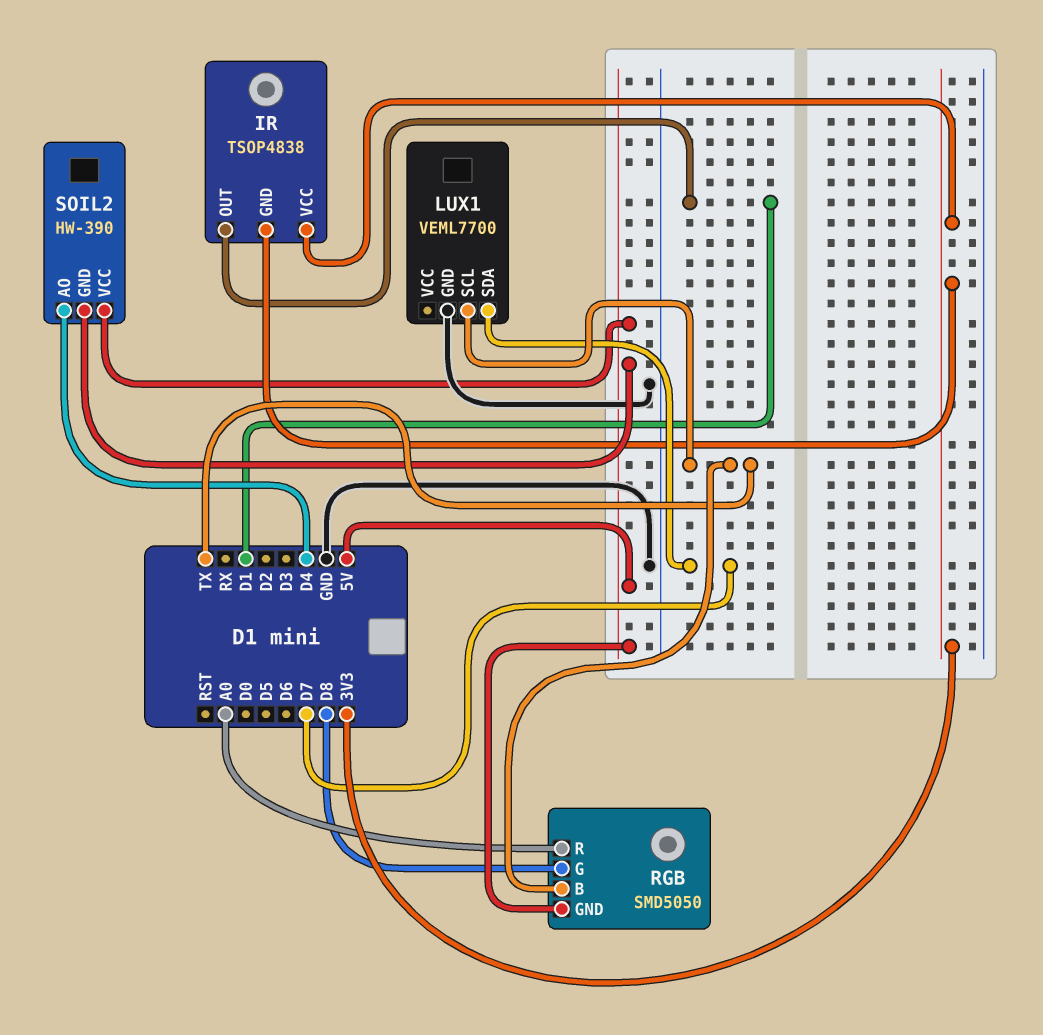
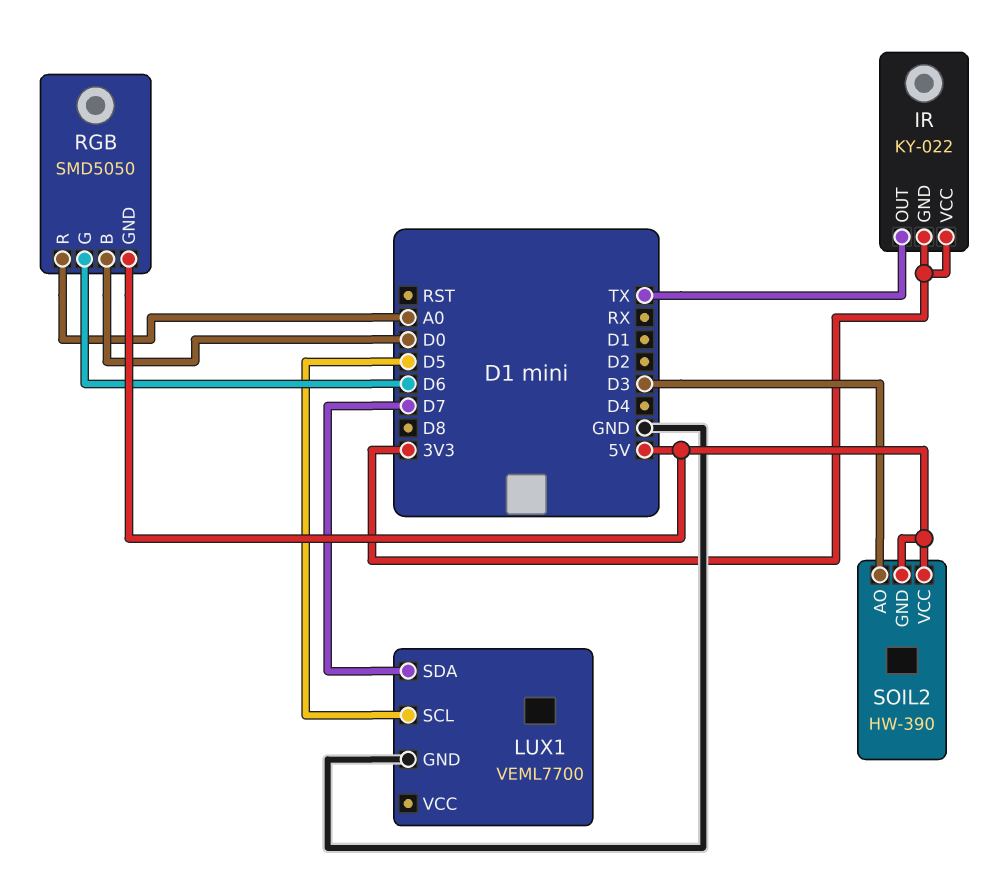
IR: TSOP4838 -> KY-022
IR pin OUT: D1 -> TX
LUX1 pin SCL: TX -> D5
RGB pin B: TX -> D0
RGB pin G: D8 -> D6
SOIL2 pin AO: D4 -> D3

